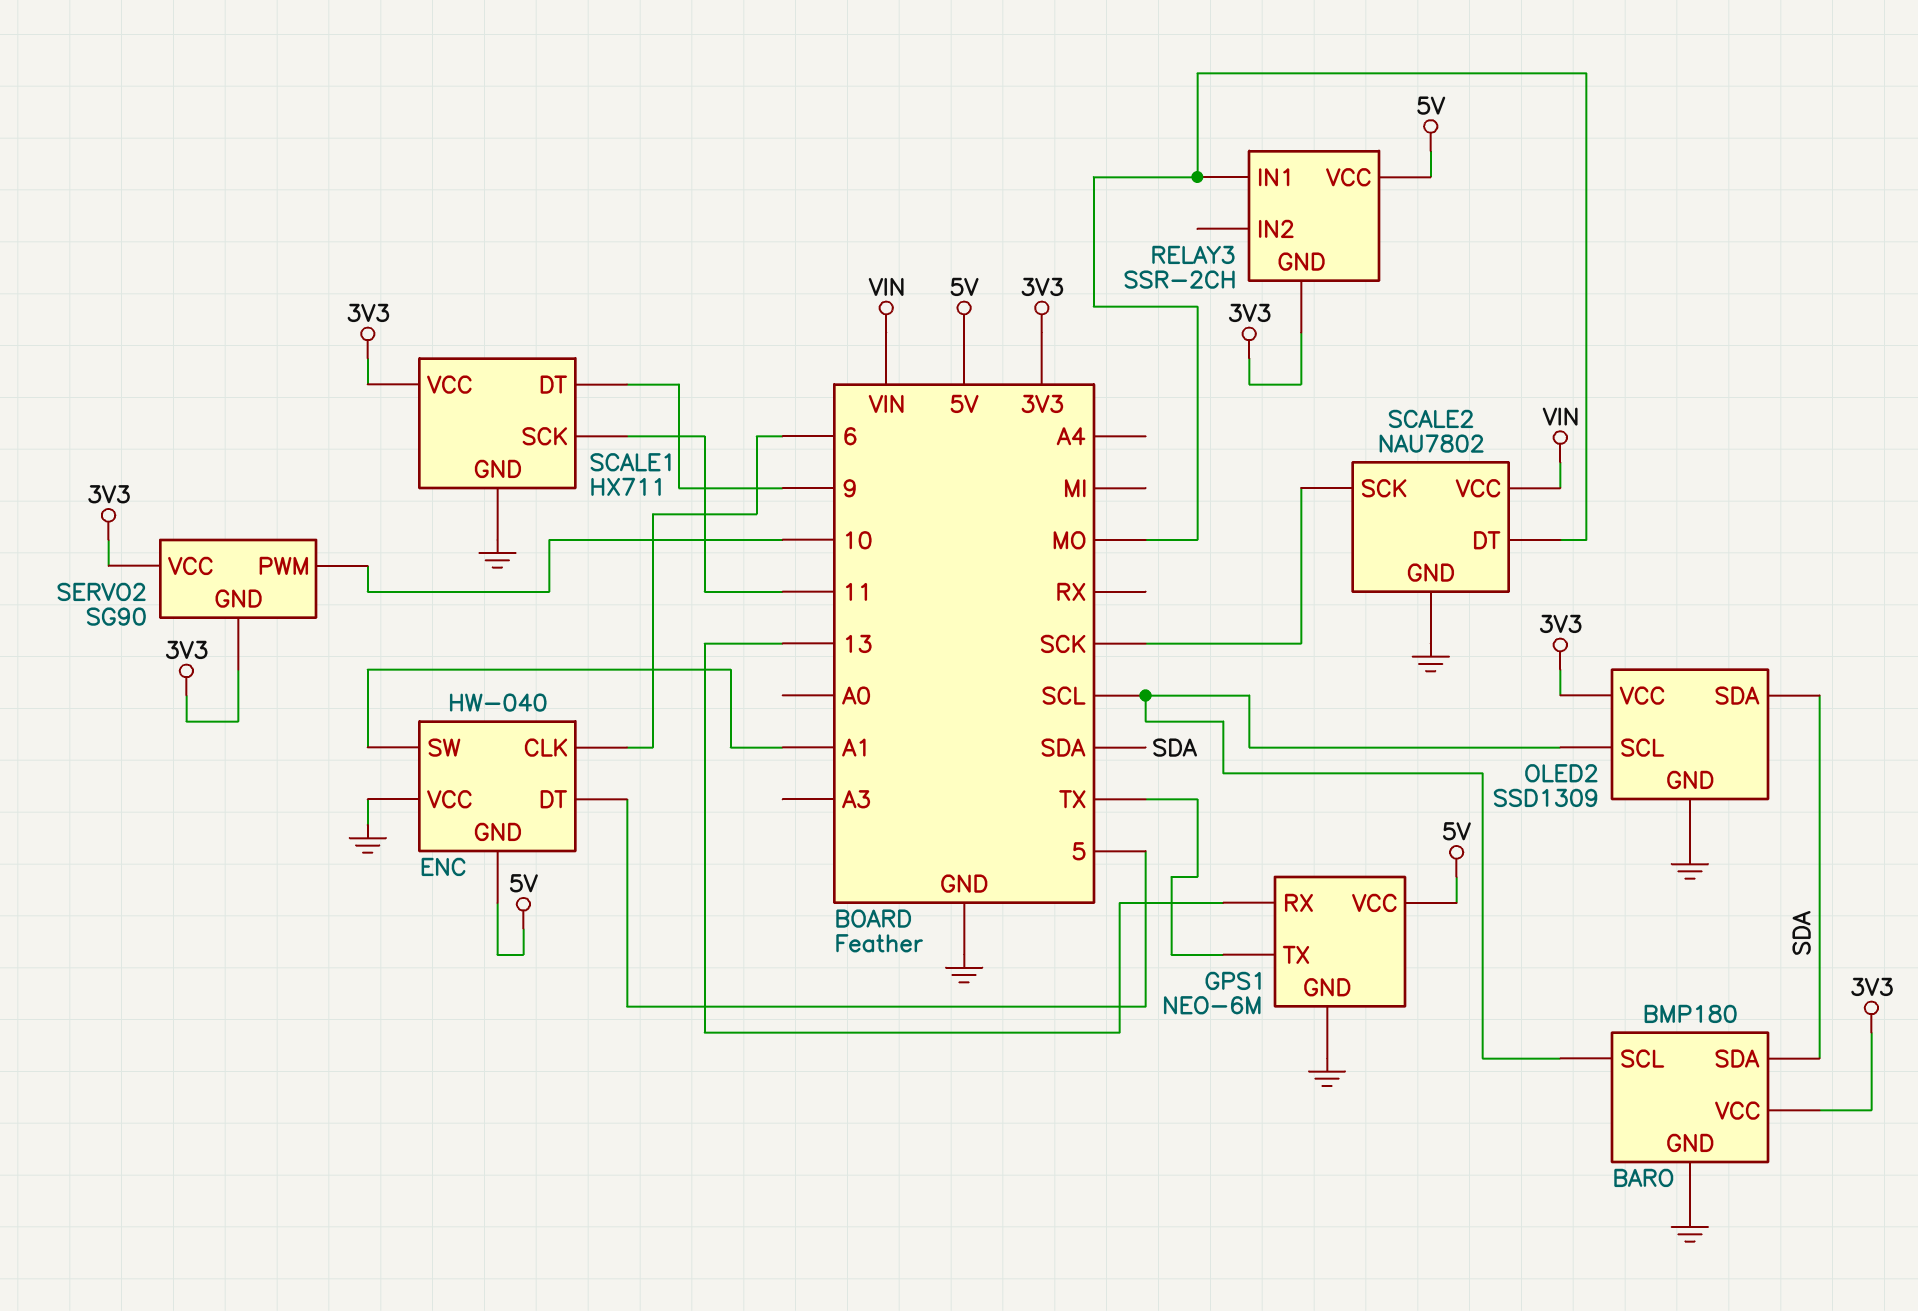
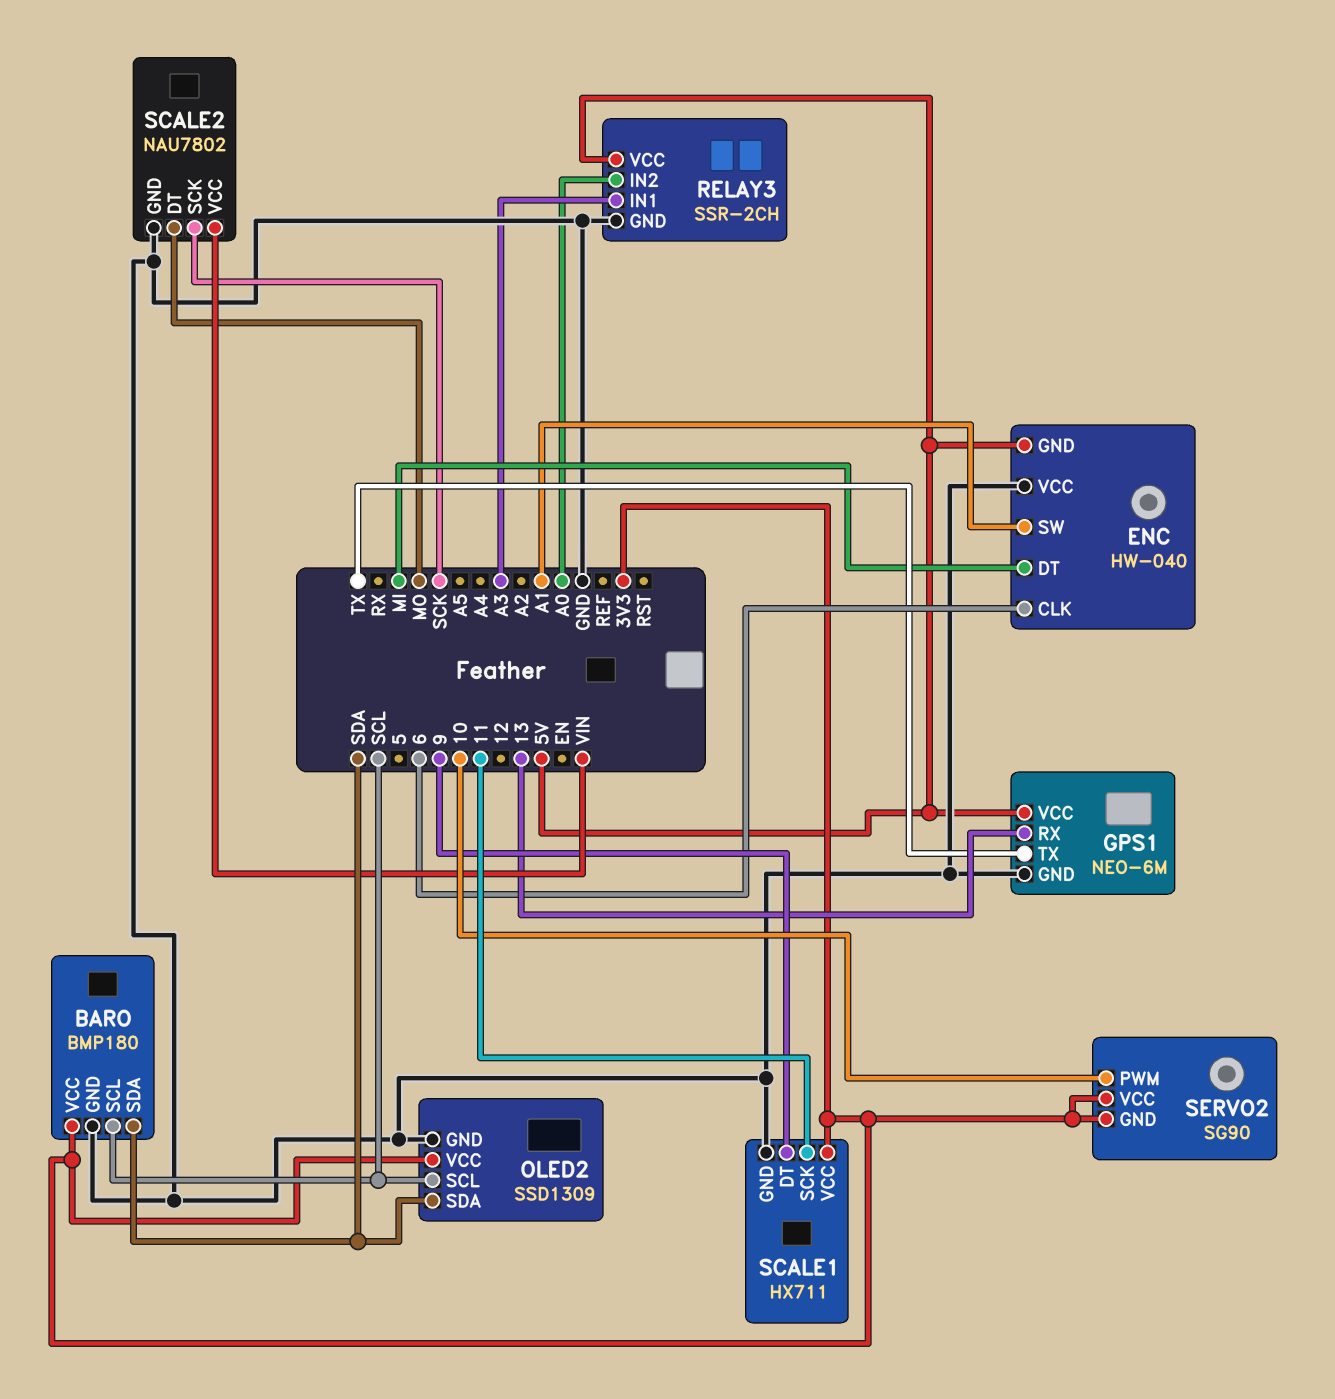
ENC pin DT: 5 -> MI
RELAY3 pin GND: 3V3 -> GND
RELAY3 pin IN1: MO -> A3
RELAY3 pin IN2: none -> A0

